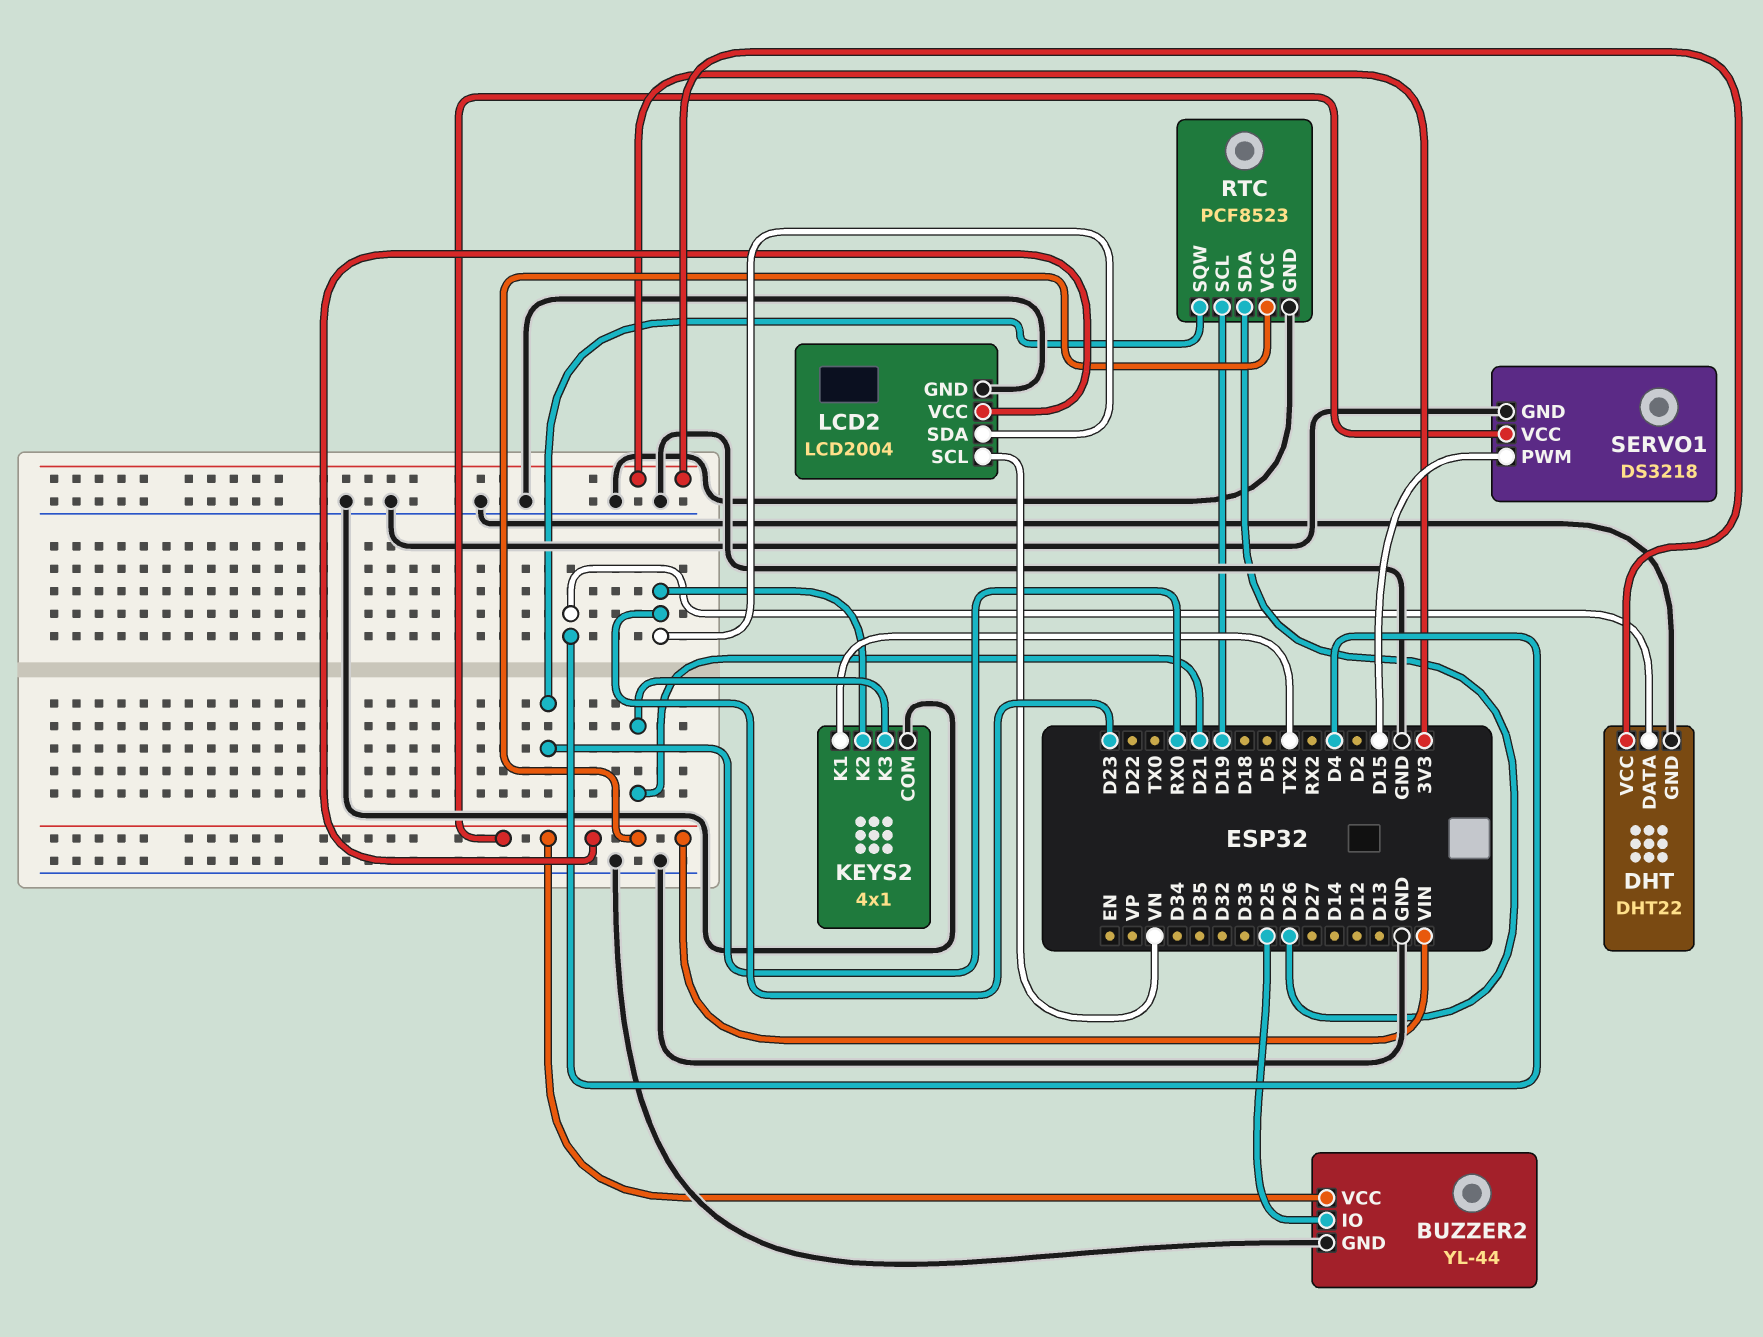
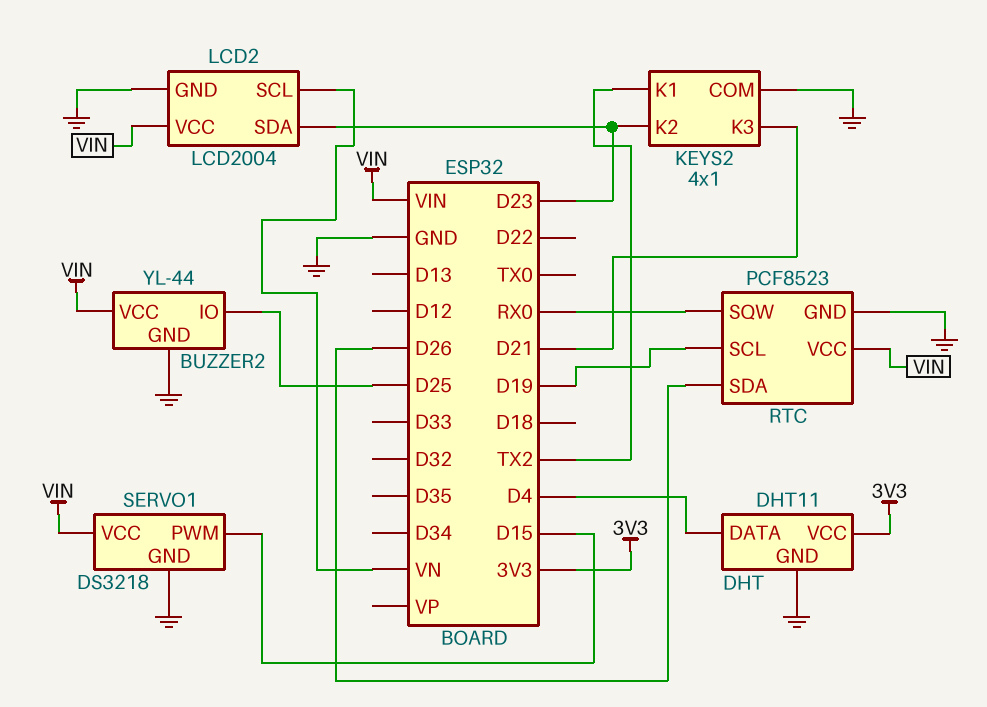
DHT: DHT22 -> DHT11

